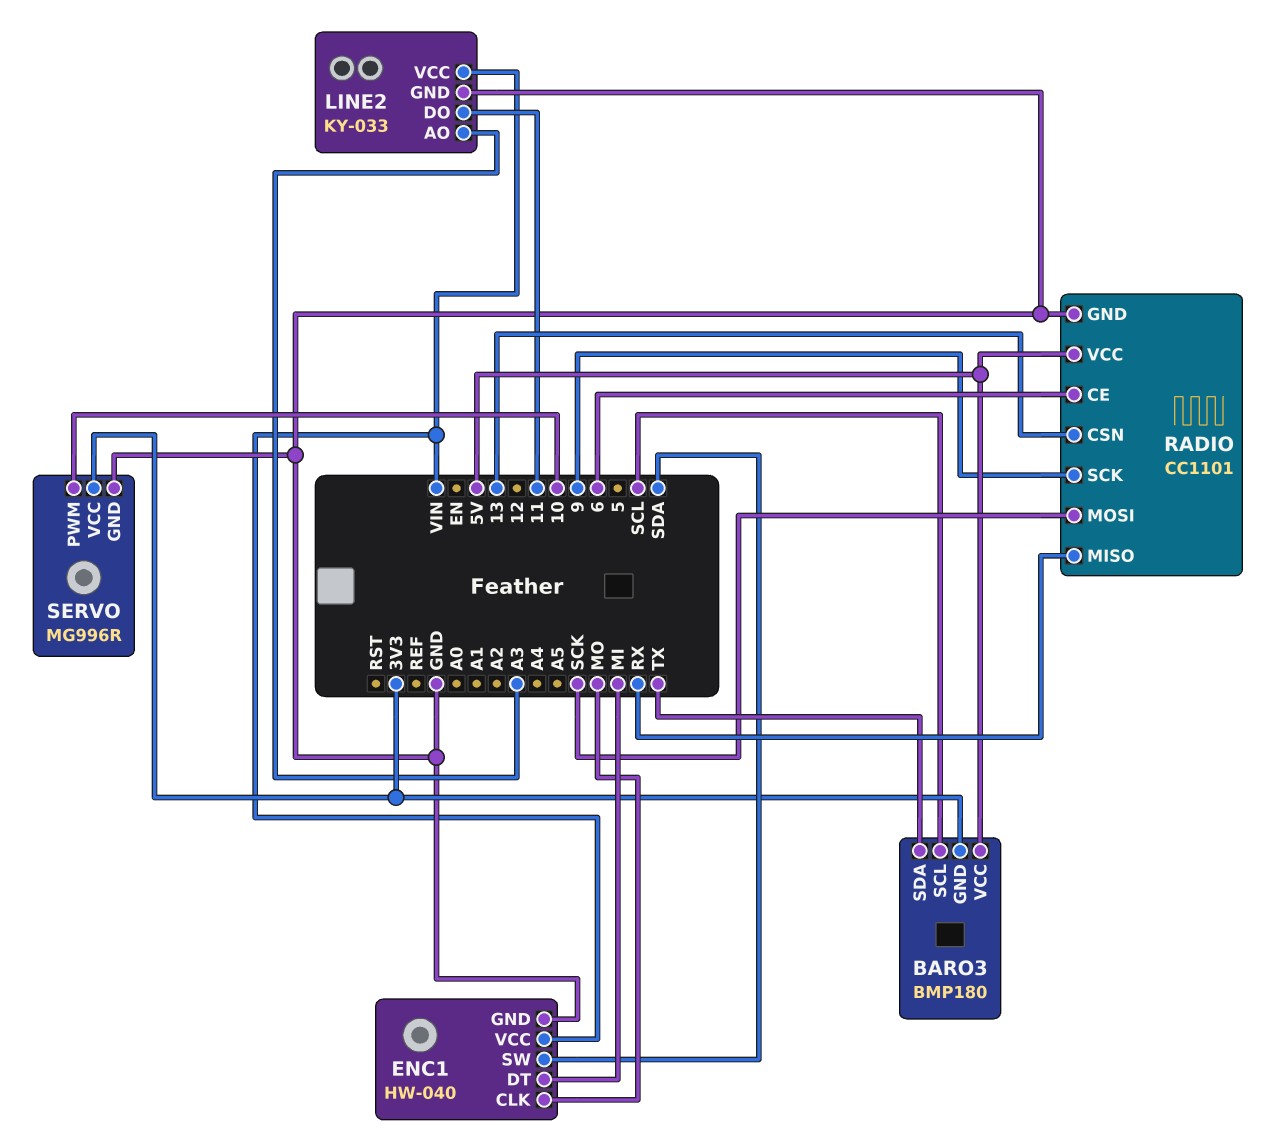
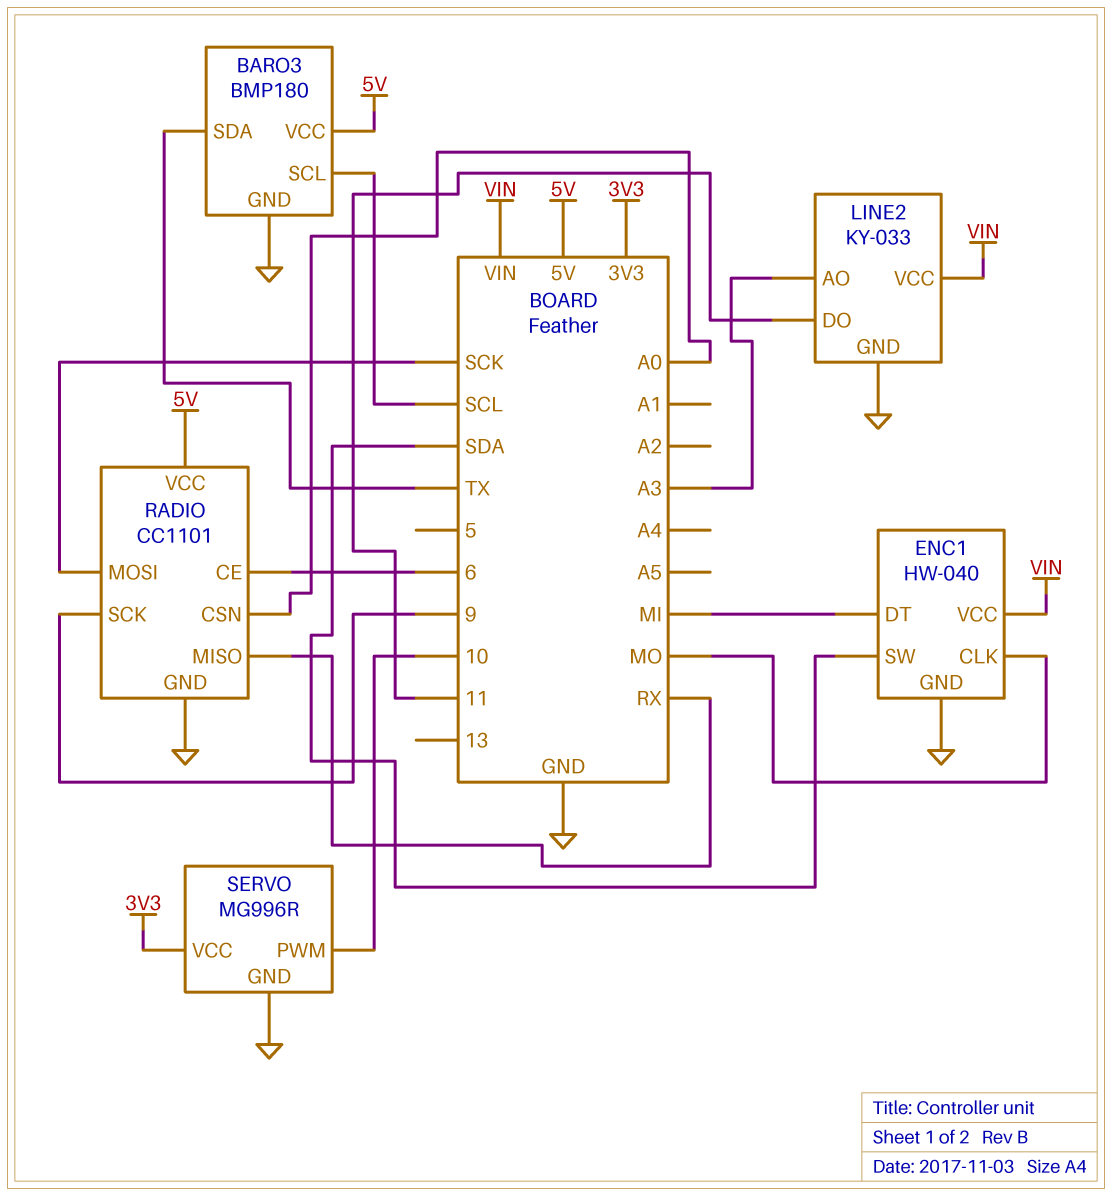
BARO3 pin GND: 3V3 -> GND
RADIO pin CSN: 13 -> A0

